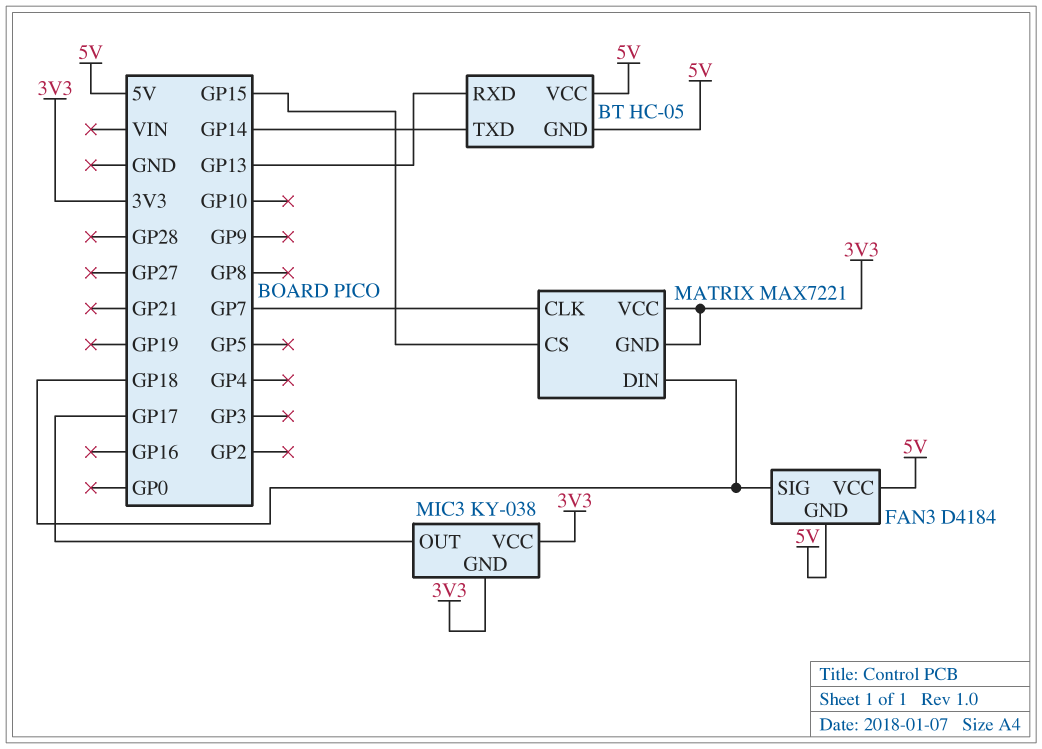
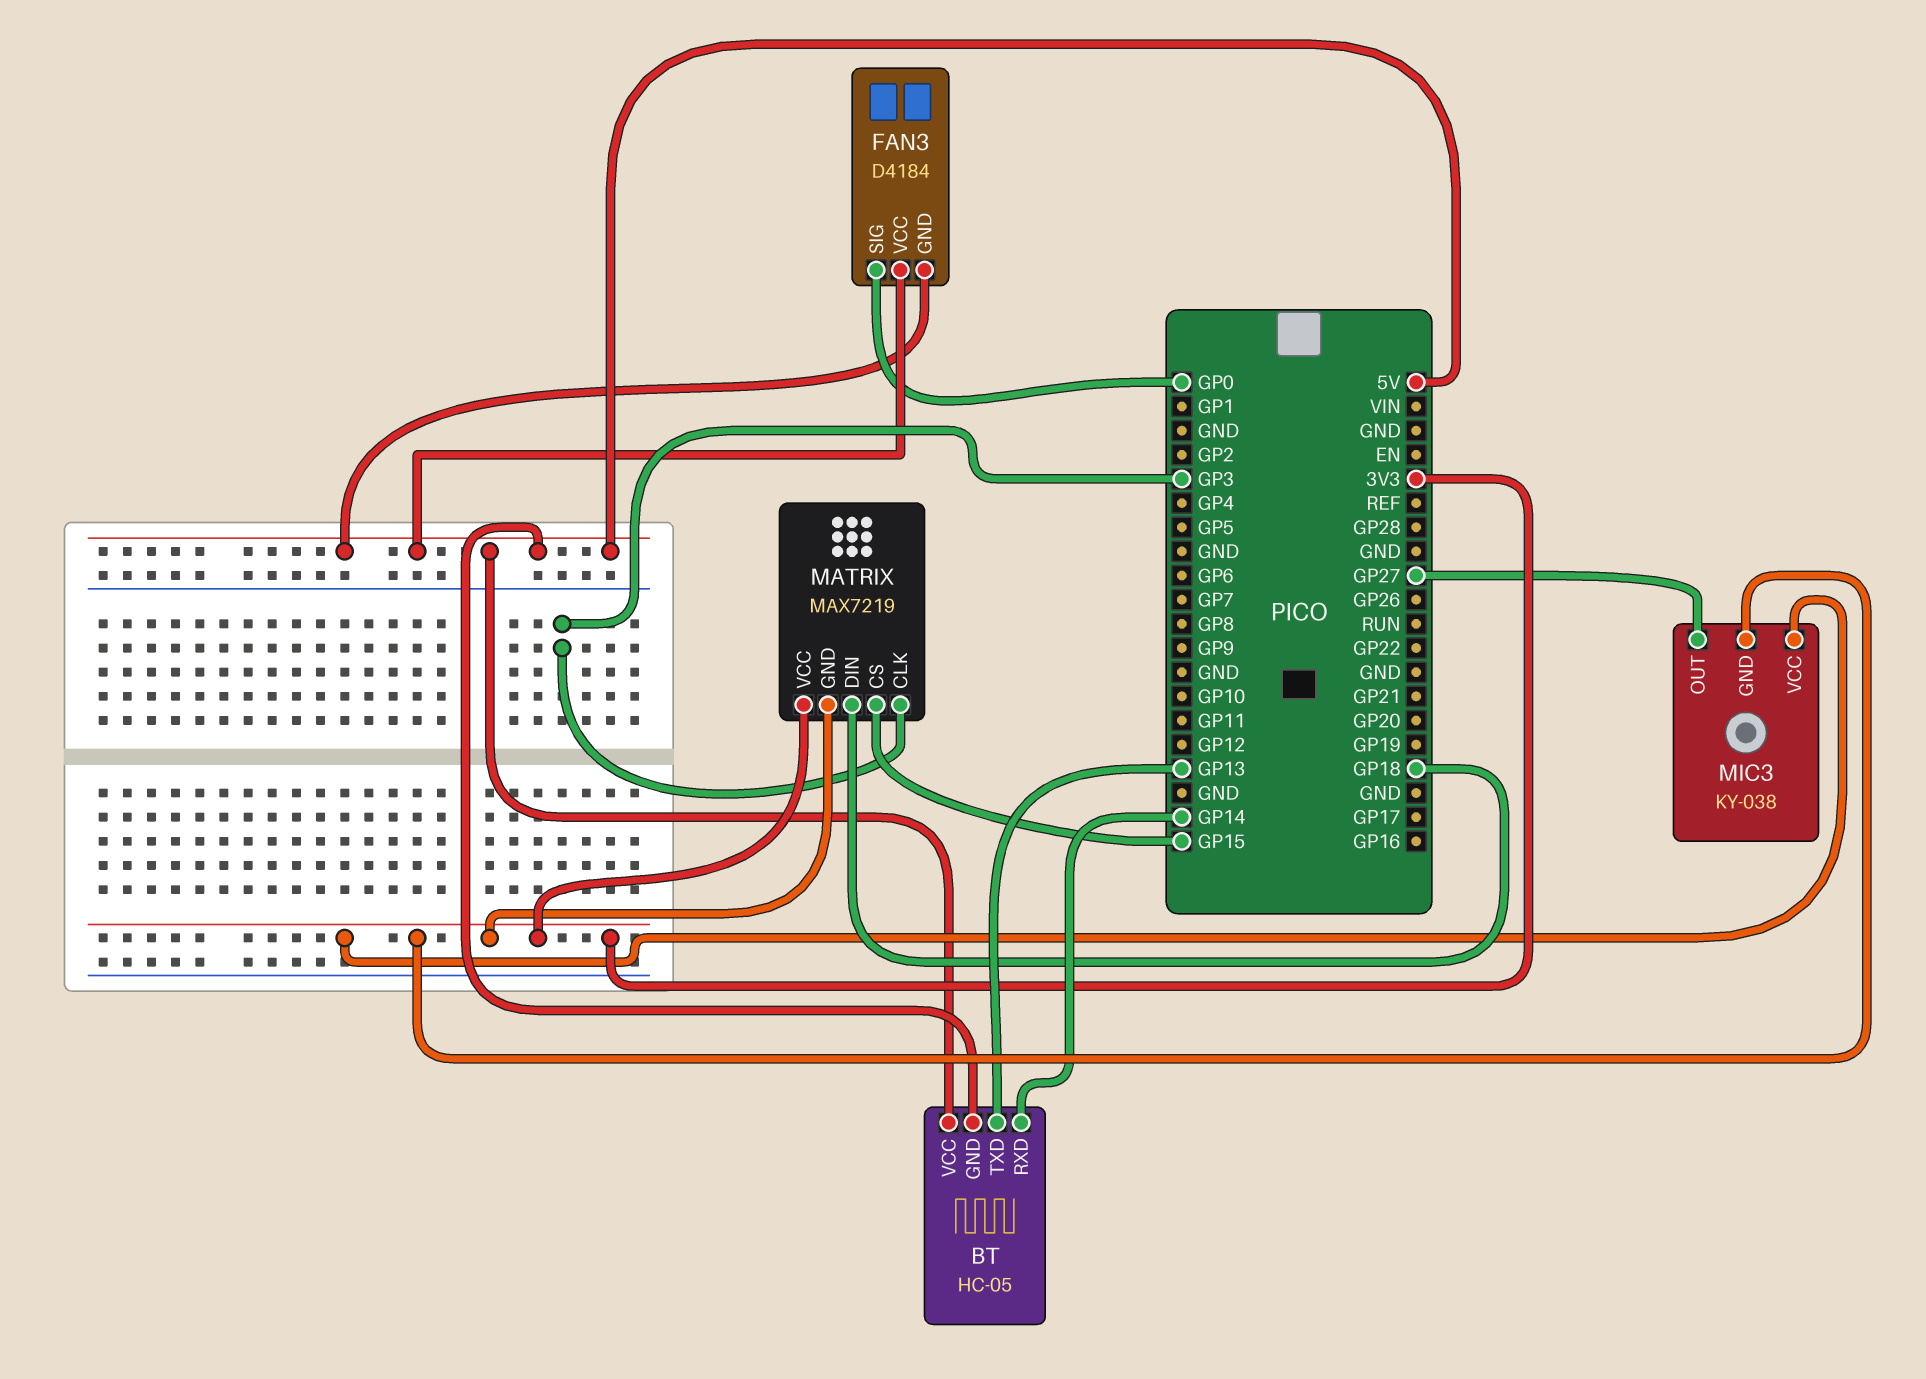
BT pin RXD: GP13 -> GP14
BT pin TXD: GP14 -> GP13
FAN3 pin SIG: GP18 -> GP0
MATRIX: MAX7221 -> MAX7219
MATRIX pin CLK: GP7 -> GP3
MIC3 pin OUT: GP17 -> GP27

